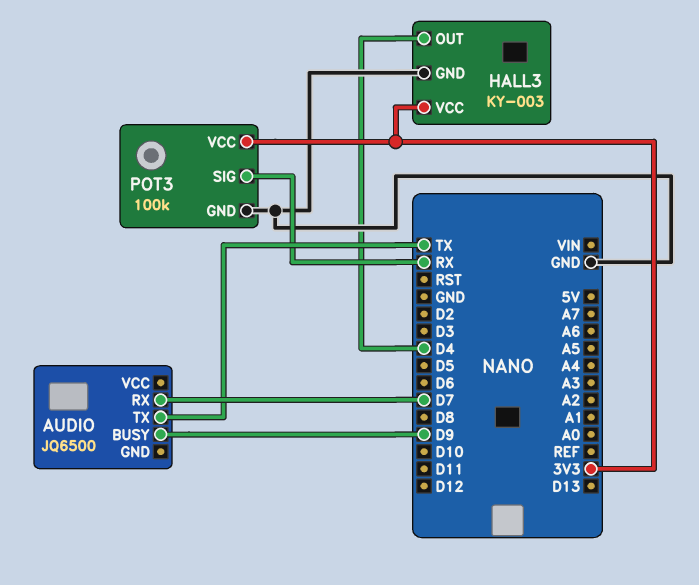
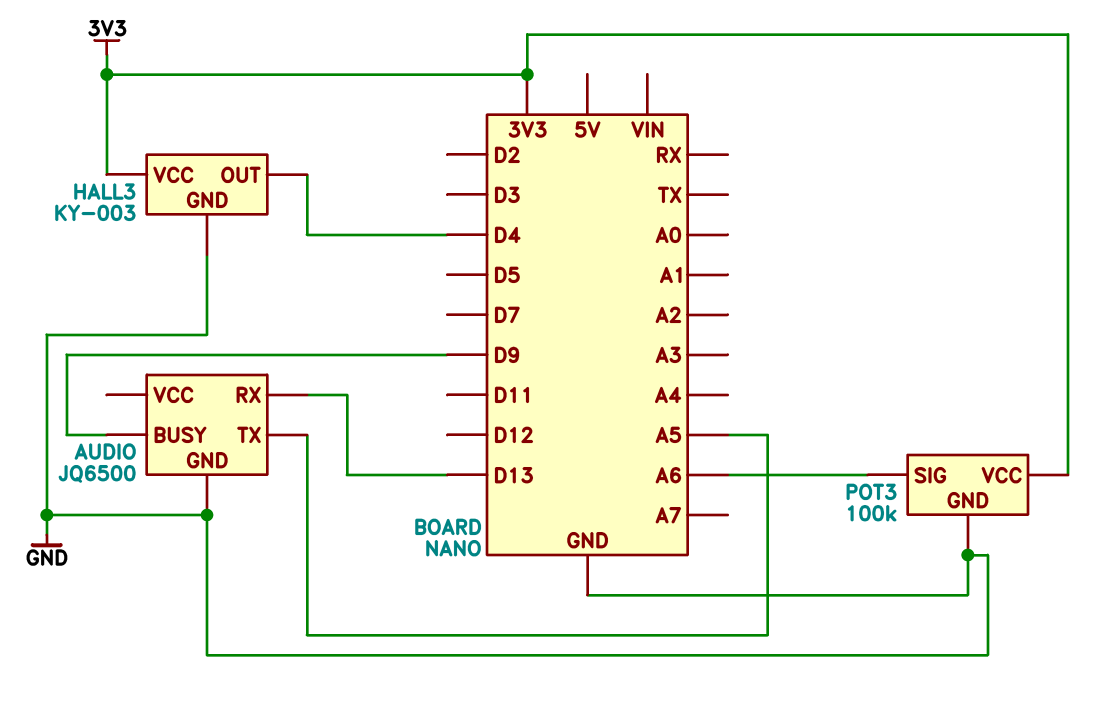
AUDIO pin GND: none -> GND
AUDIO pin RX: D7 -> D13
AUDIO pin TX: TX -> A5
POT3 pin SIG: RX -> A6

